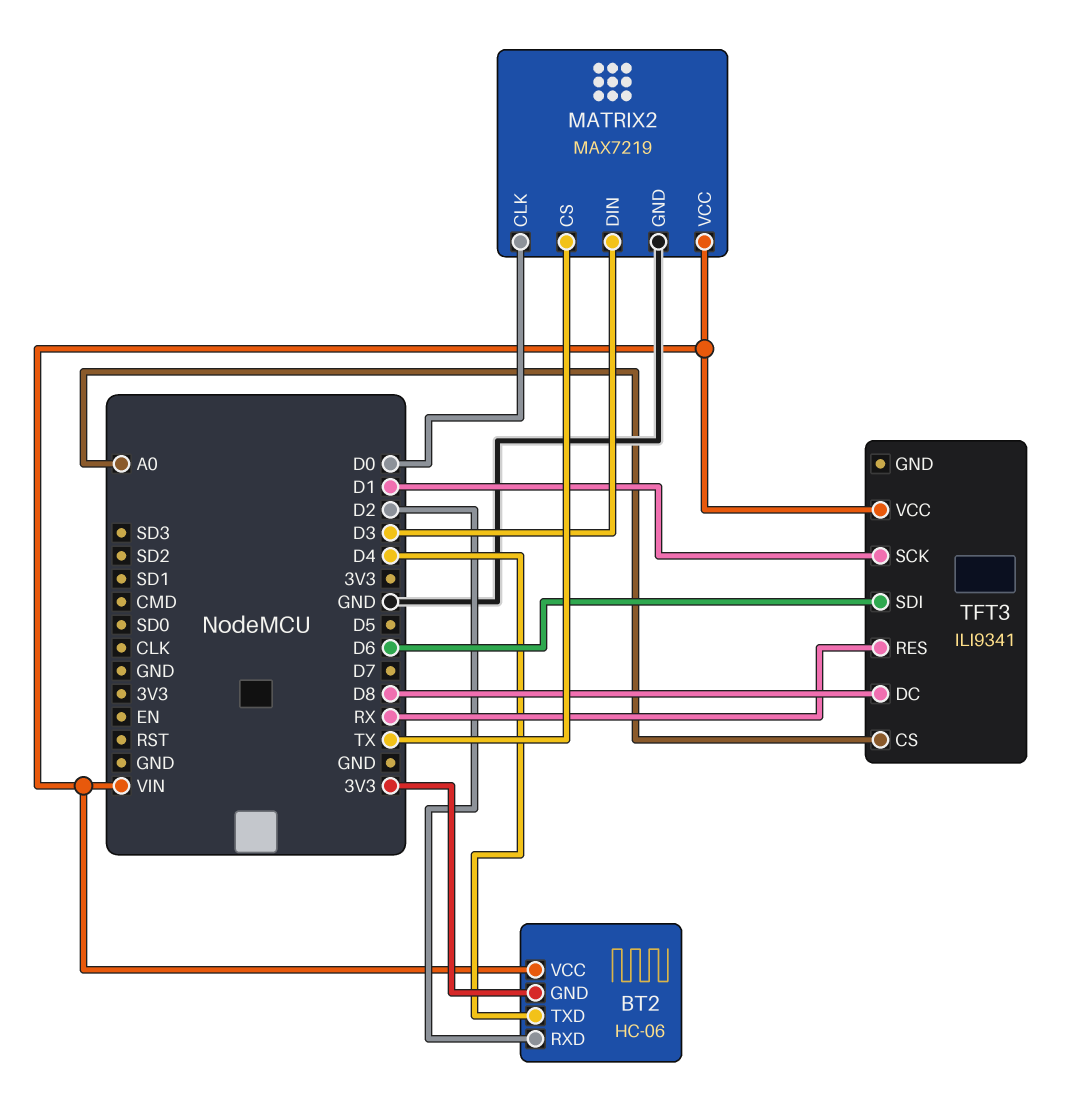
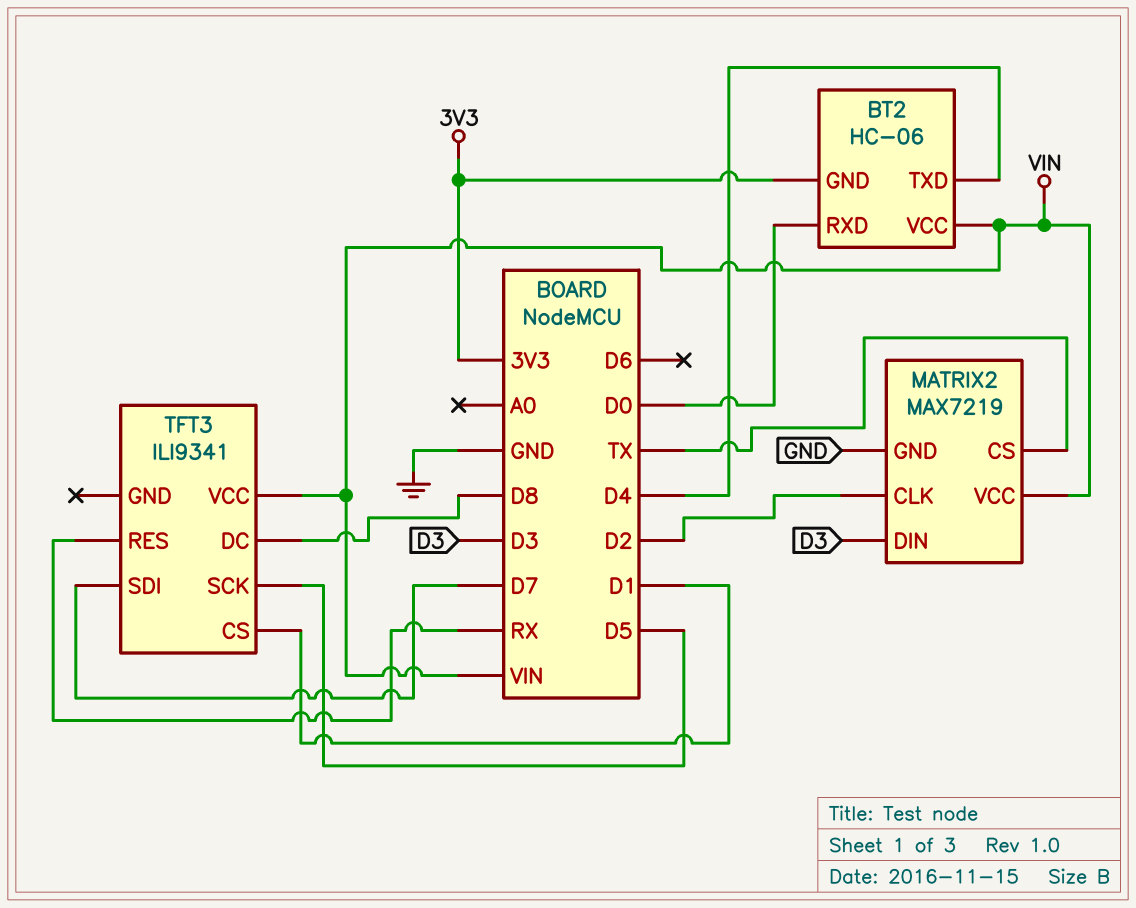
BT2 pin RXD: D2 -> D0
MATRIX2 pin CLK: D0 -> D2
TFT3 pin CS: A0 -> D1
TFT3 pin SCK: D1 -> D5
TFT3 pin SDI: D6 -> D7

